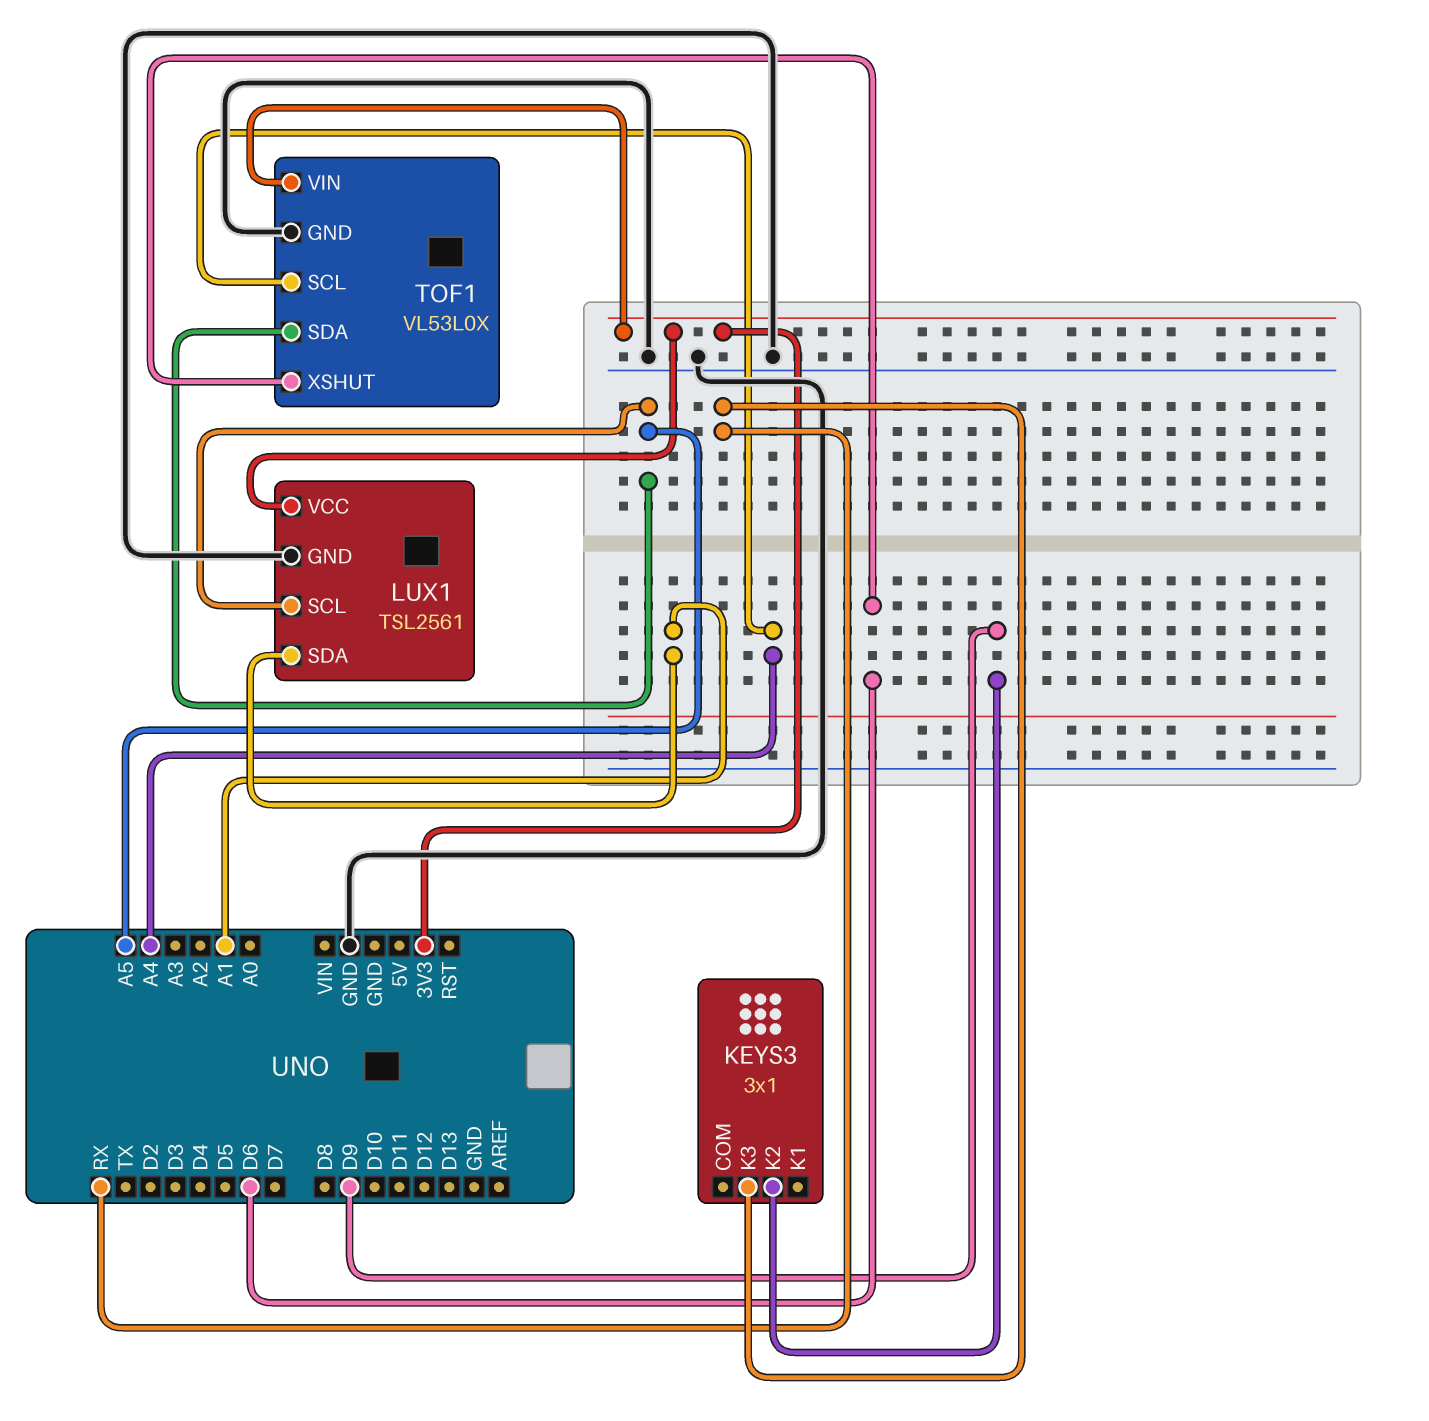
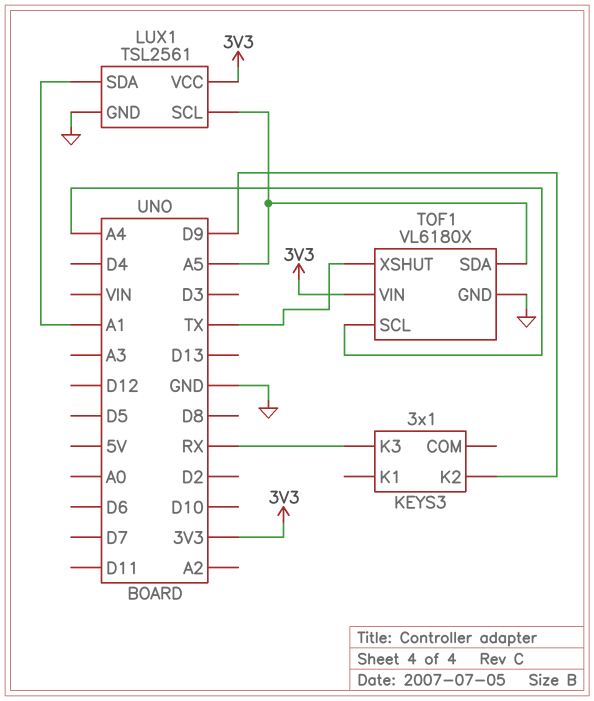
TOF1: VL53L0X -> VL6180X
TOF1 pin XSHUT: D6 -> TX

